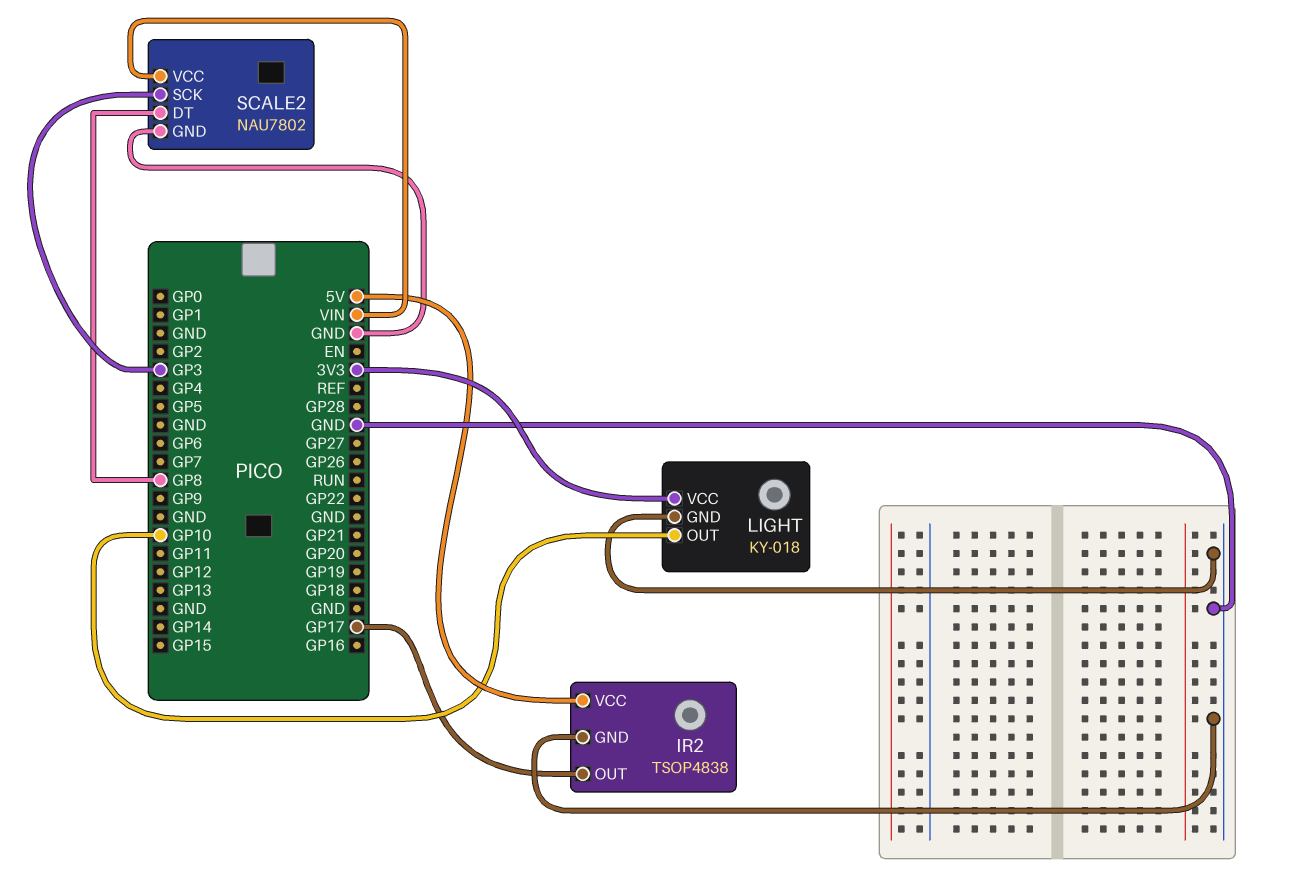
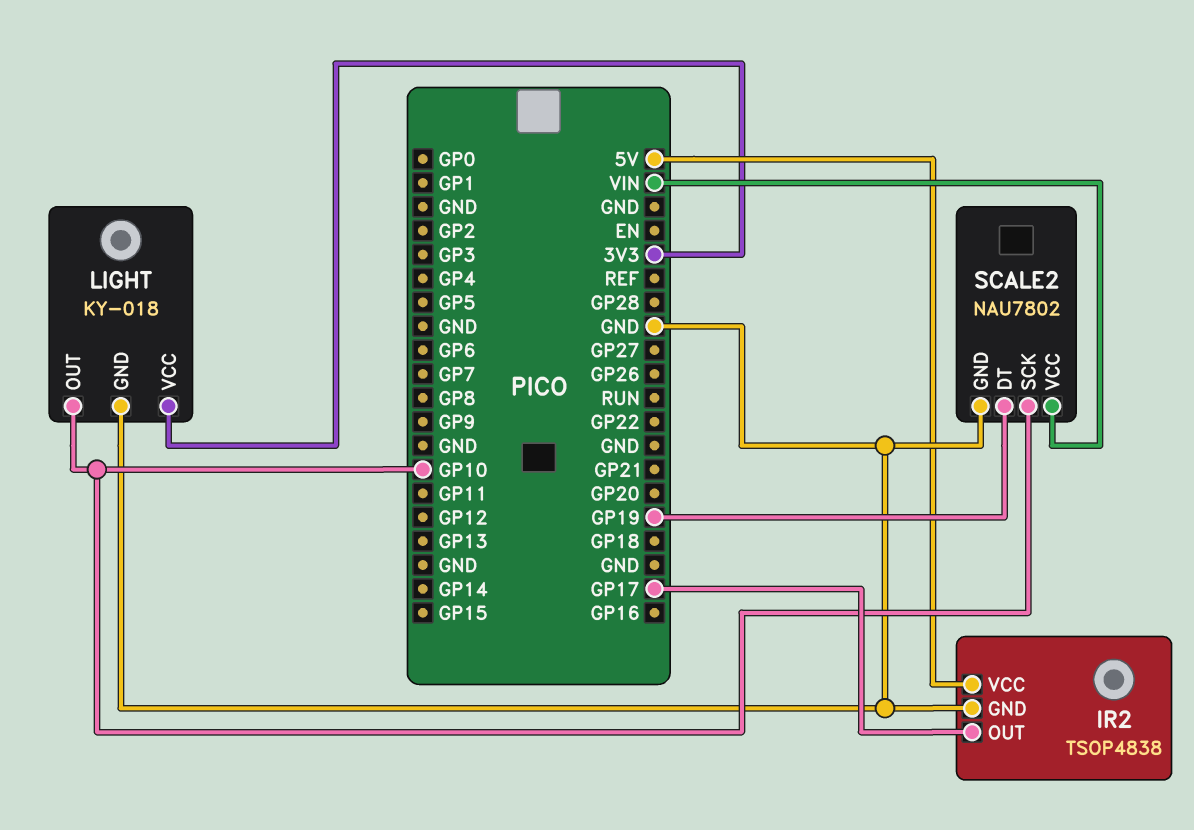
SCALE2 pin DT: GP8 -> GP19
SCALE2 pin SCK: GP3 -> GP10

